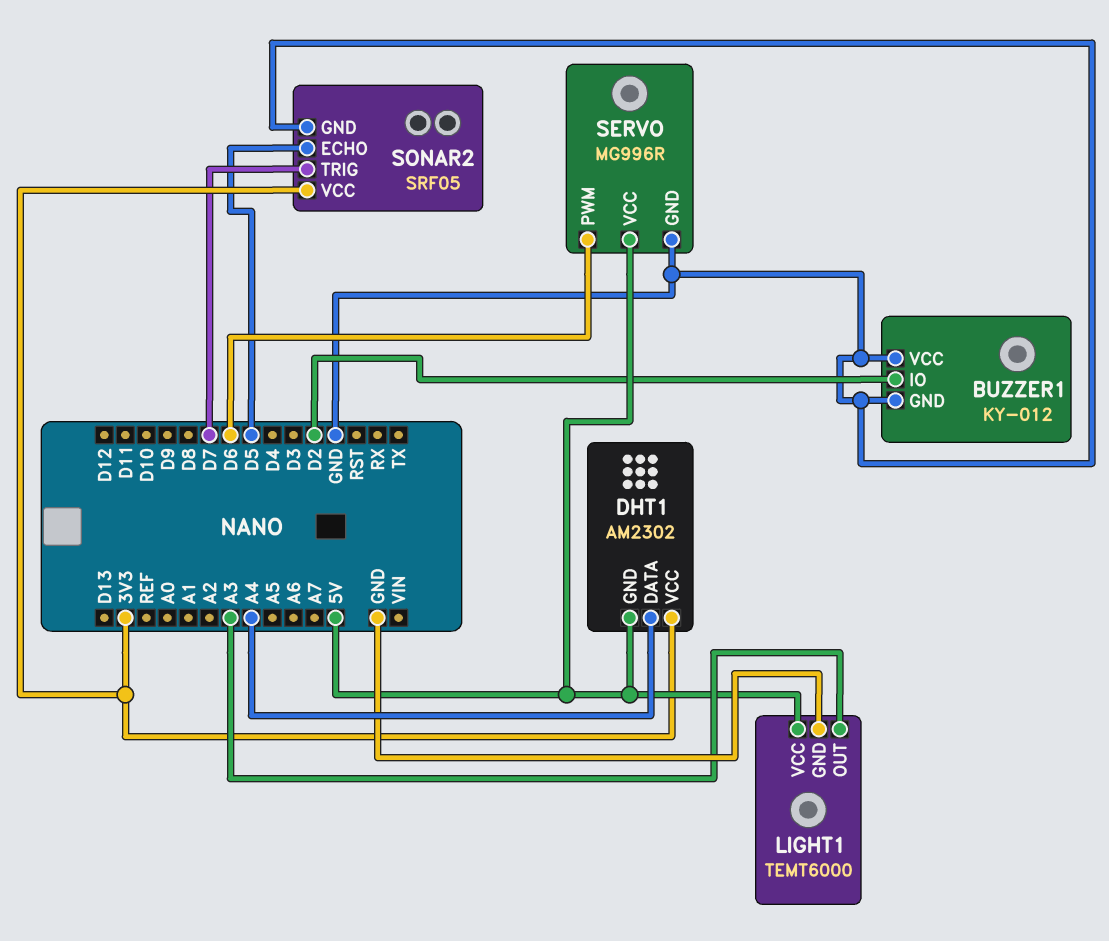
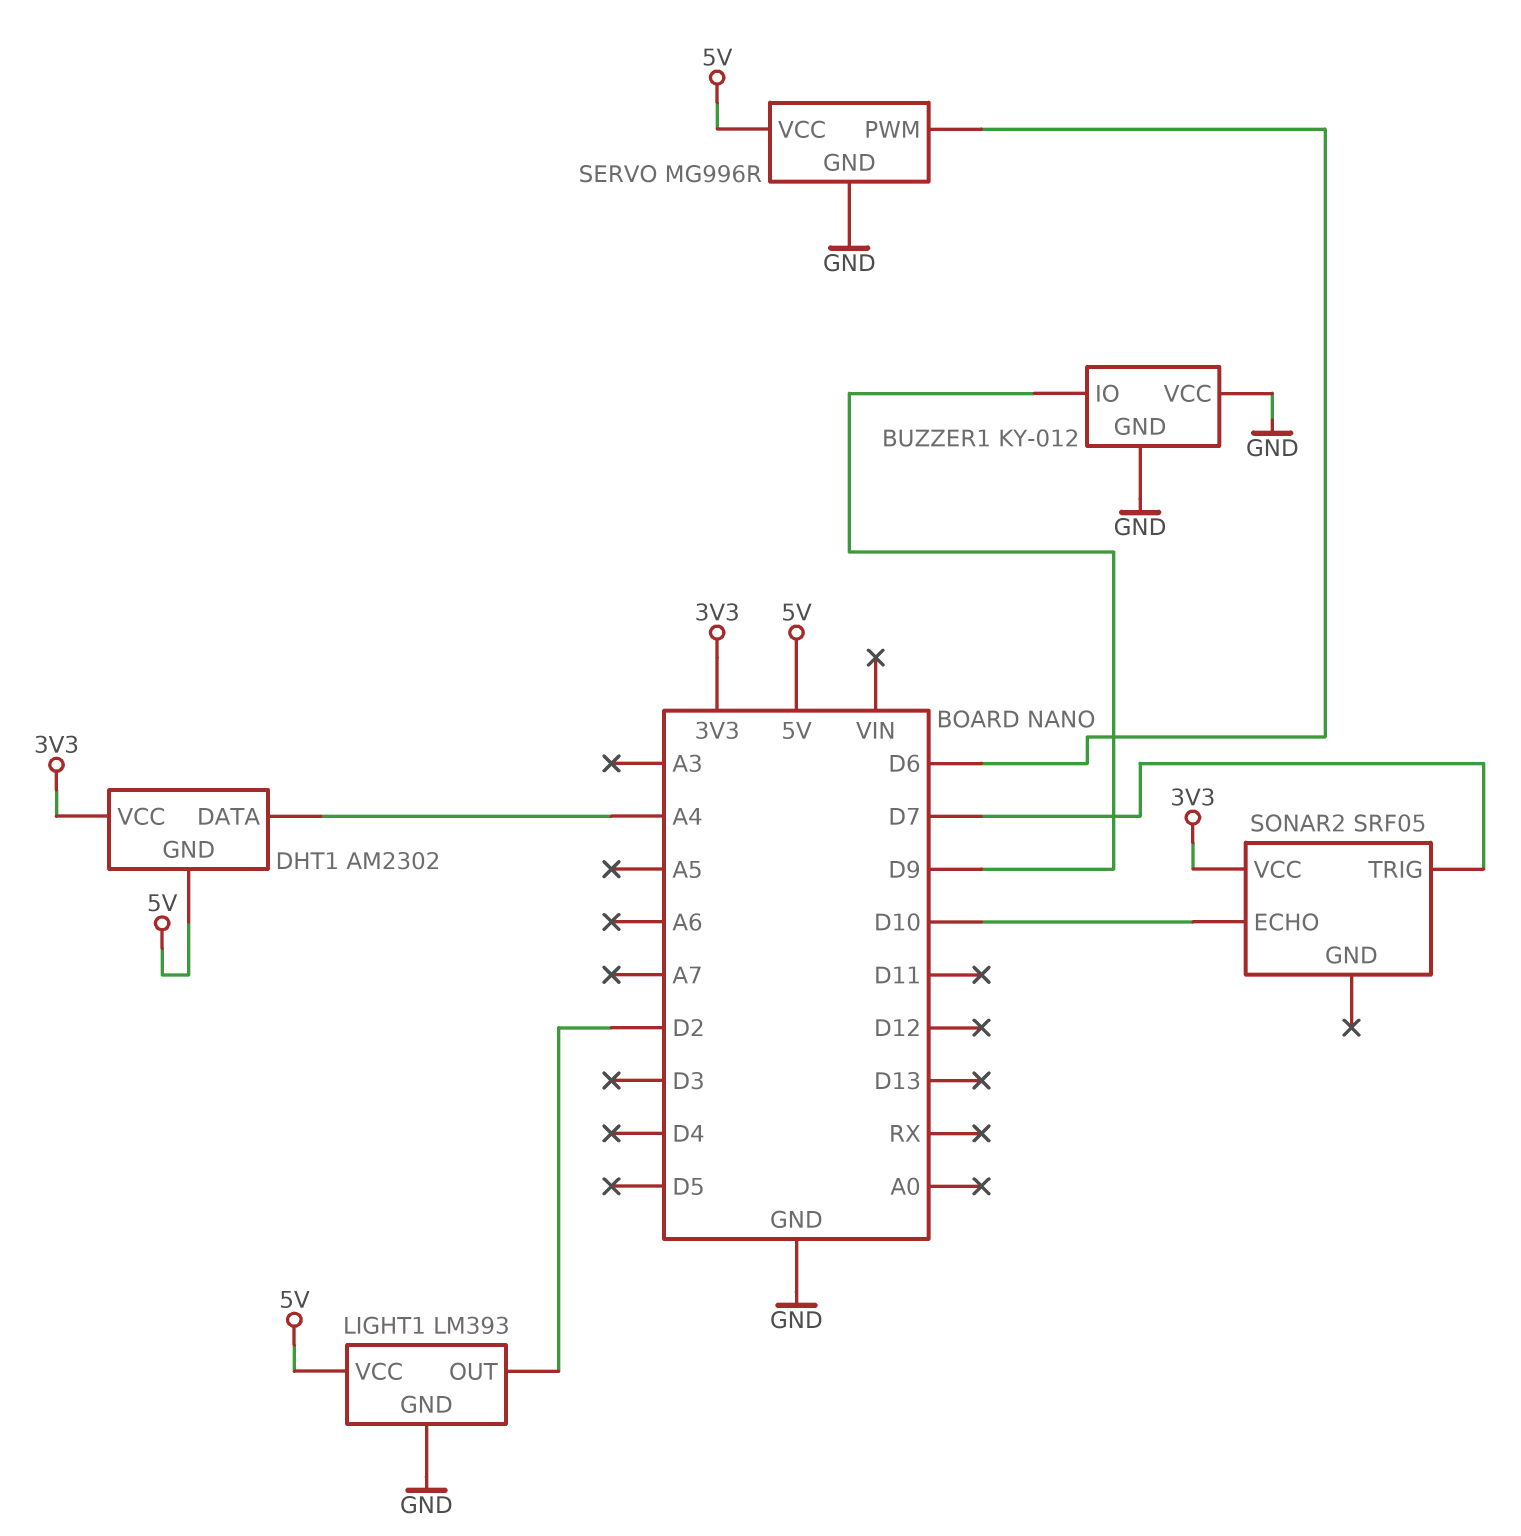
BUZZER1 pin IO: D2 -> D9
LIGHT1: TEMT6000 -> LM393
LIGHT1 pin OUT: A3 -> D2
SONAR2 pin ECHO: D5 -> D10
SONAR2 pin GND: GND -> none

